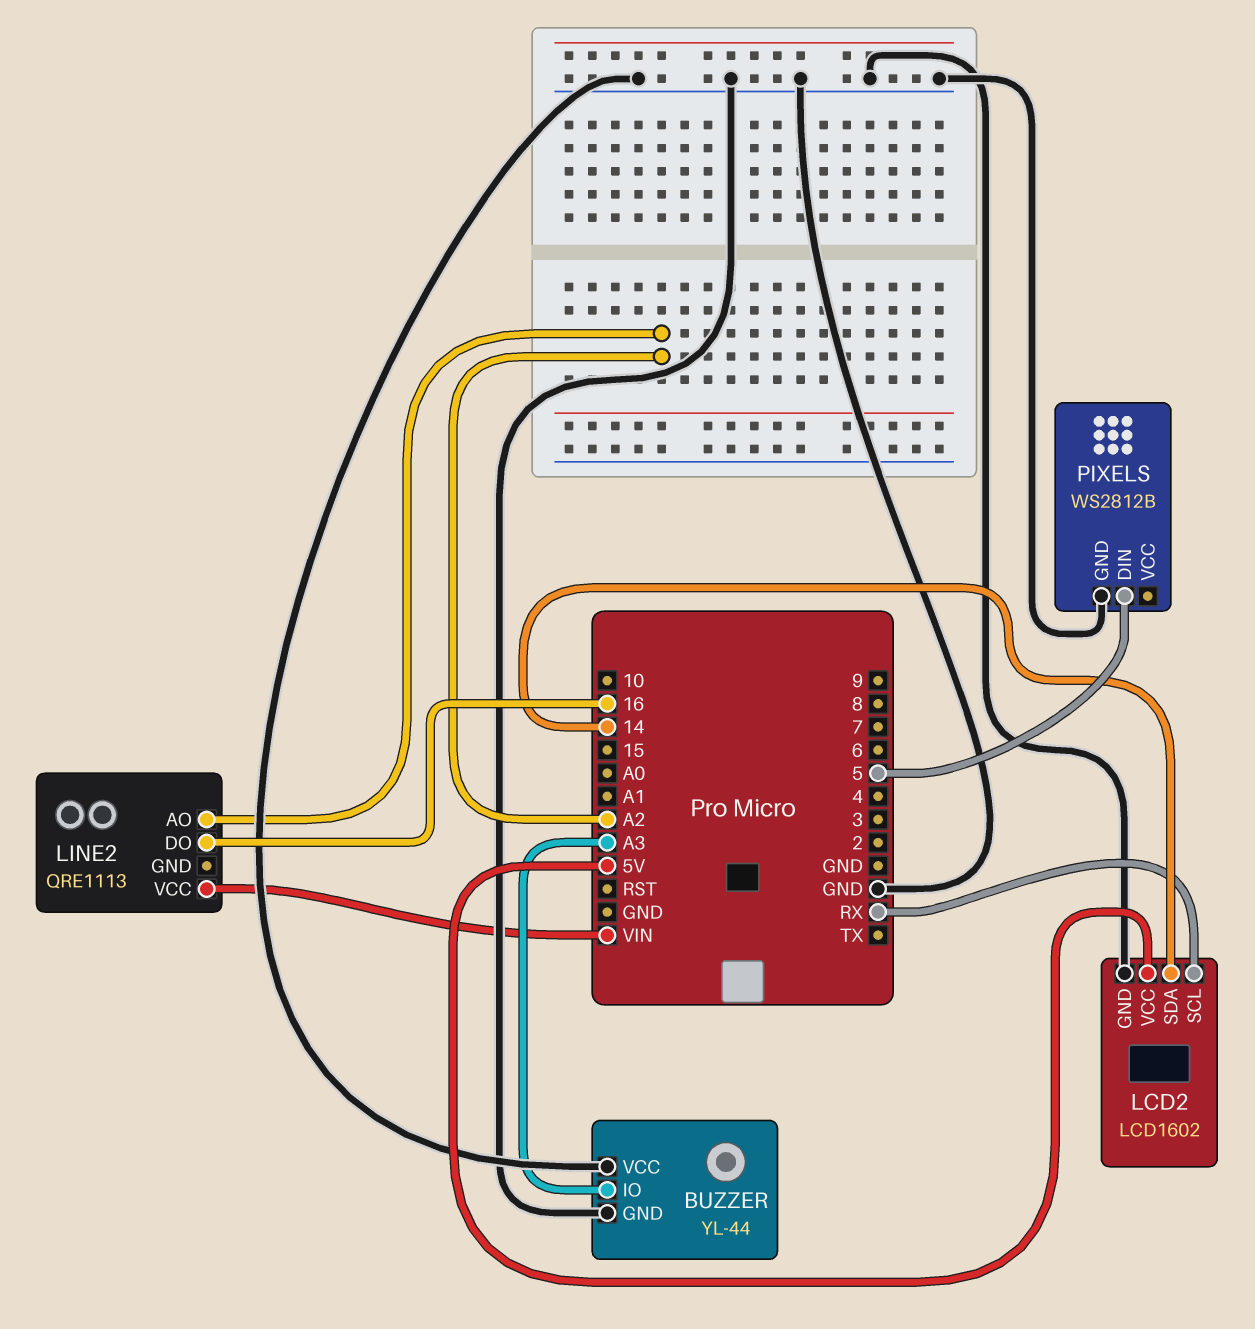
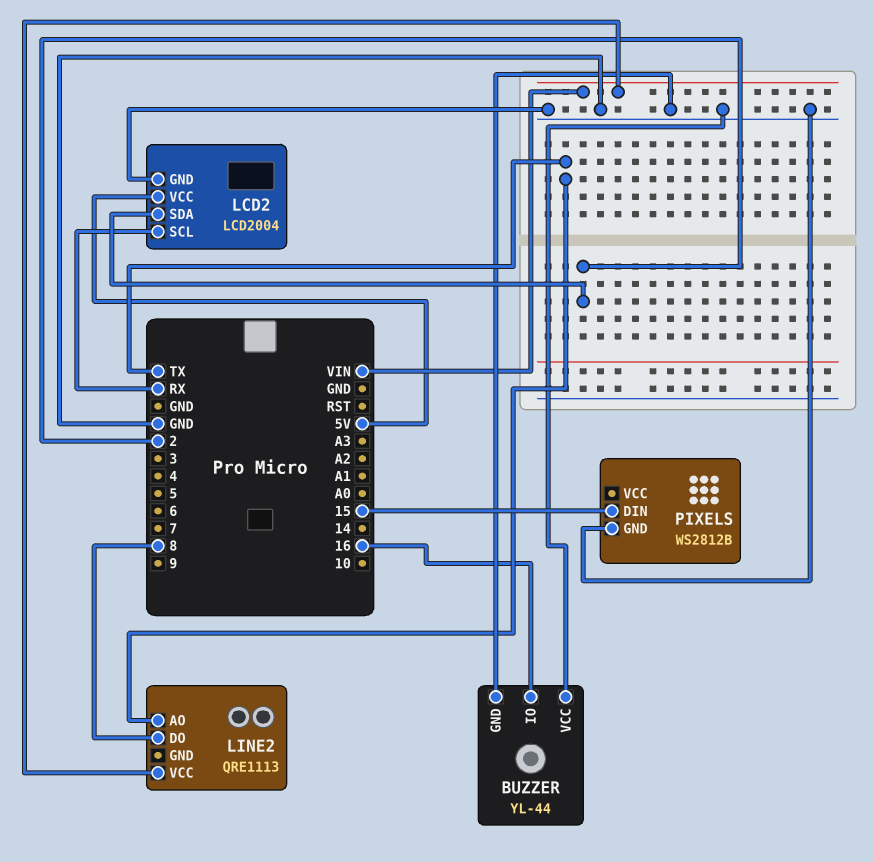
BUZZER pin IO: A3 -> 16
LCD2: LCD1602 -> LCD2004
LCD2 pin SDA: 14 -> 2
LINE2 pin AO: A2 -> TX
LINE2 pin DO: 16 -> 8
PIXELS pin DIN: 5 -> 15

